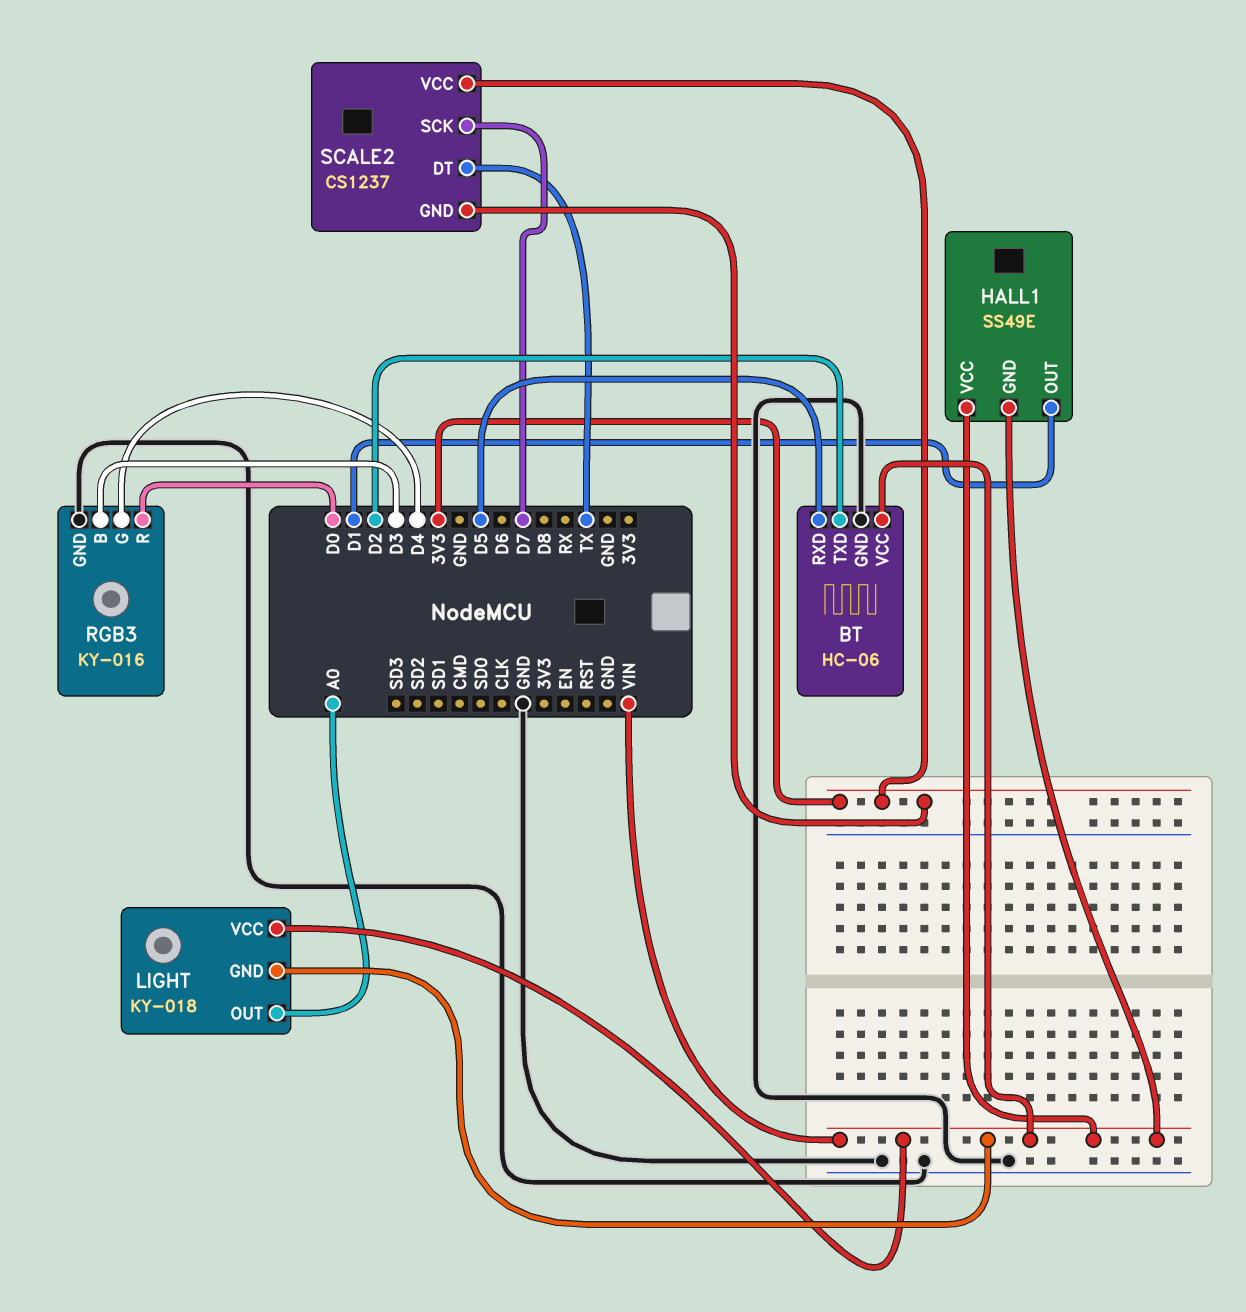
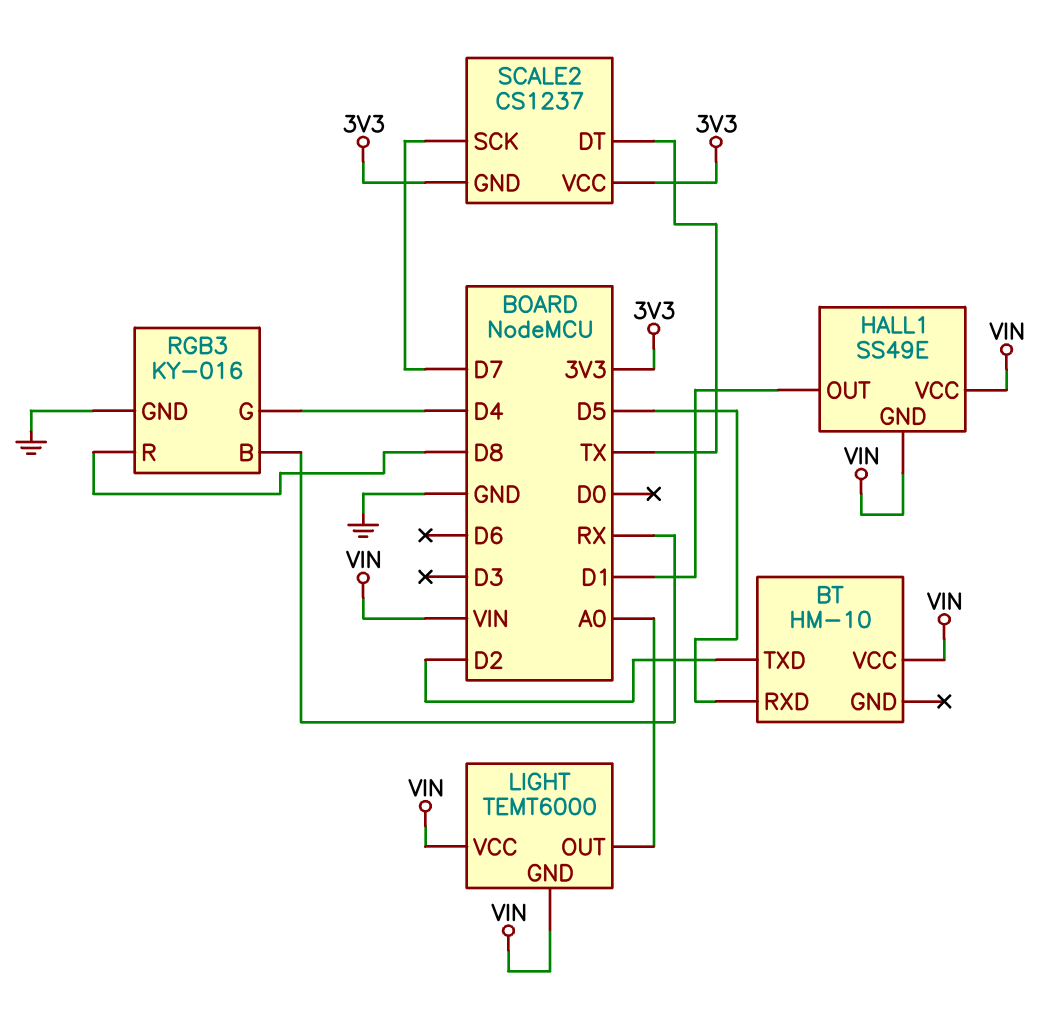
BT: HC-06 -> HM-10
BT pin GND: GND -> none
LIGHT: KY-018 -> TEMT6000
RGB3 pin B: D3 -> RX
RGB3 pin R: D0 -> D8

